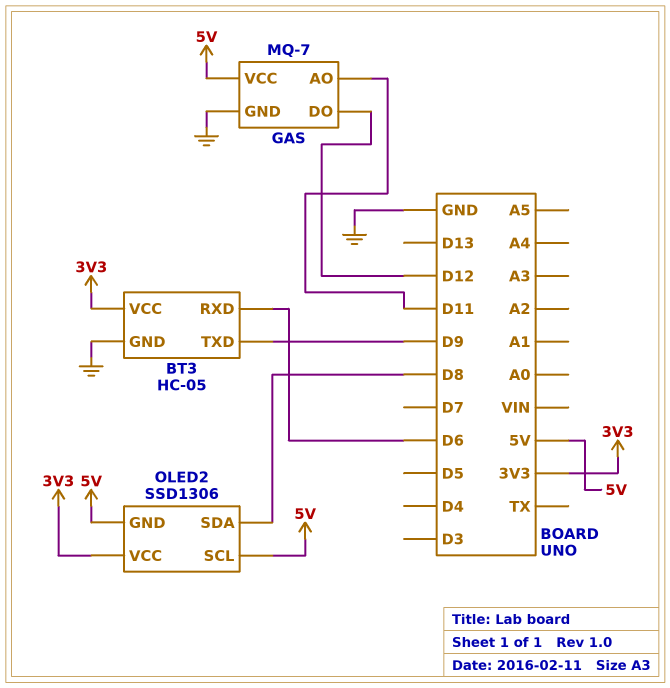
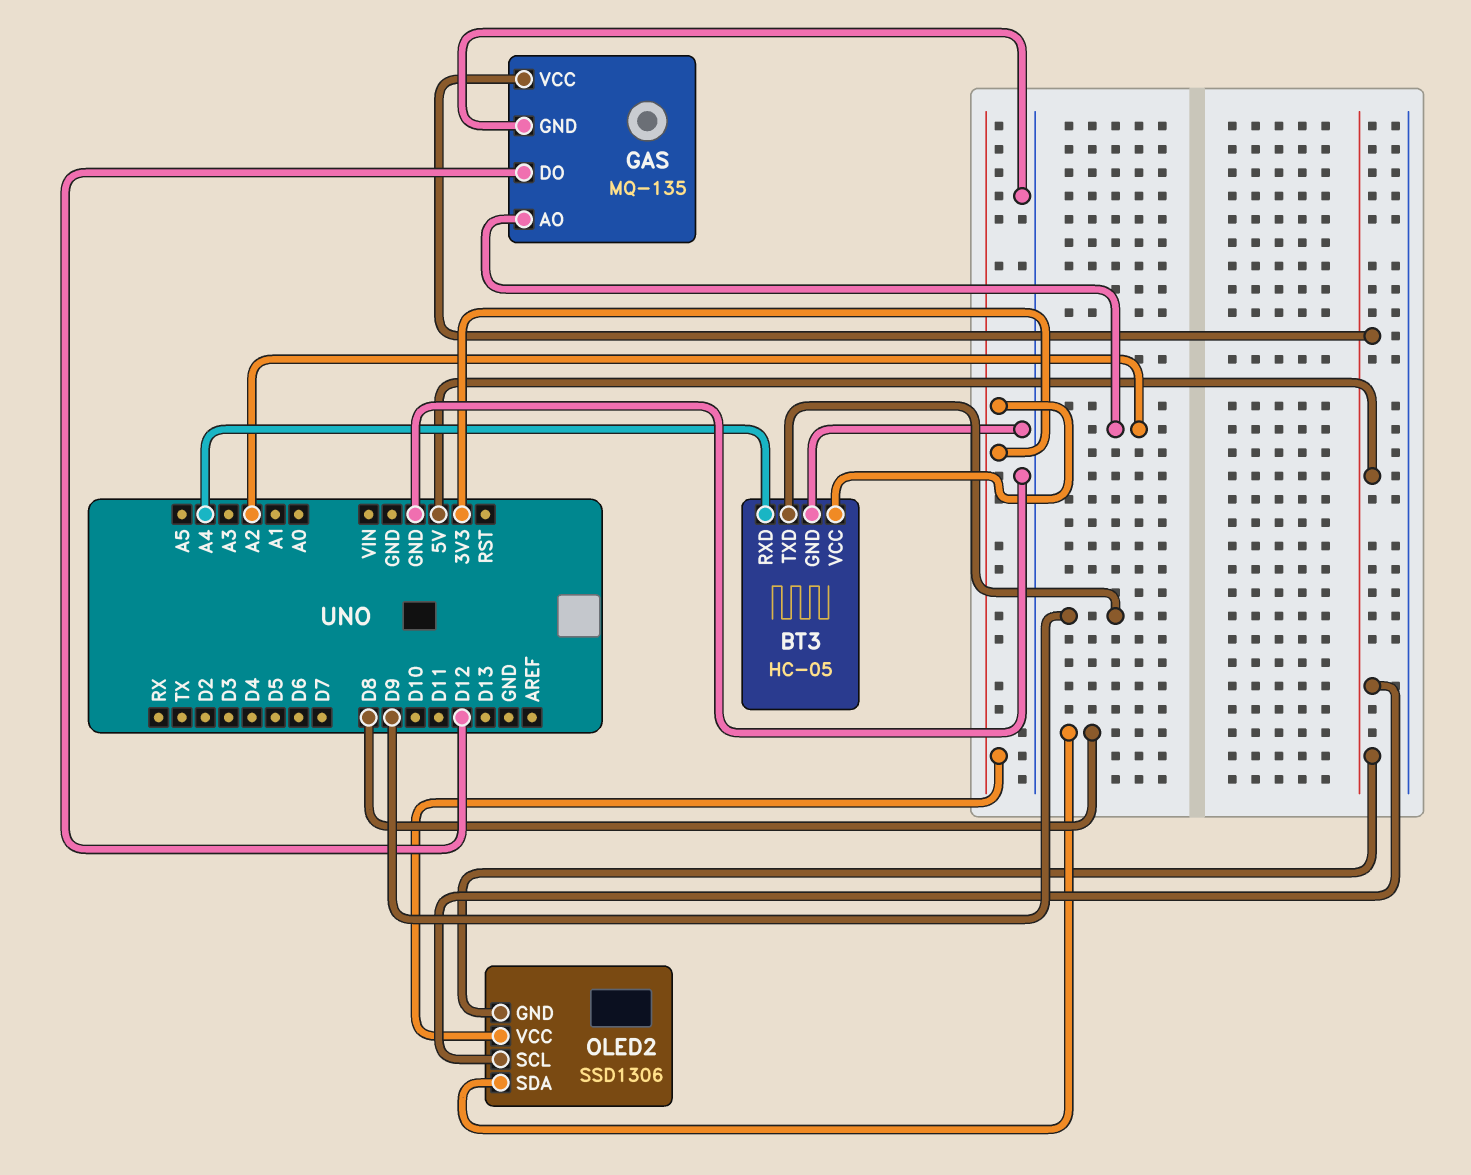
BT3 pin RXD: D6 -> A4
GAS: MQ-7 -> MQ-135
GAS pin AO: D11 -> A2

